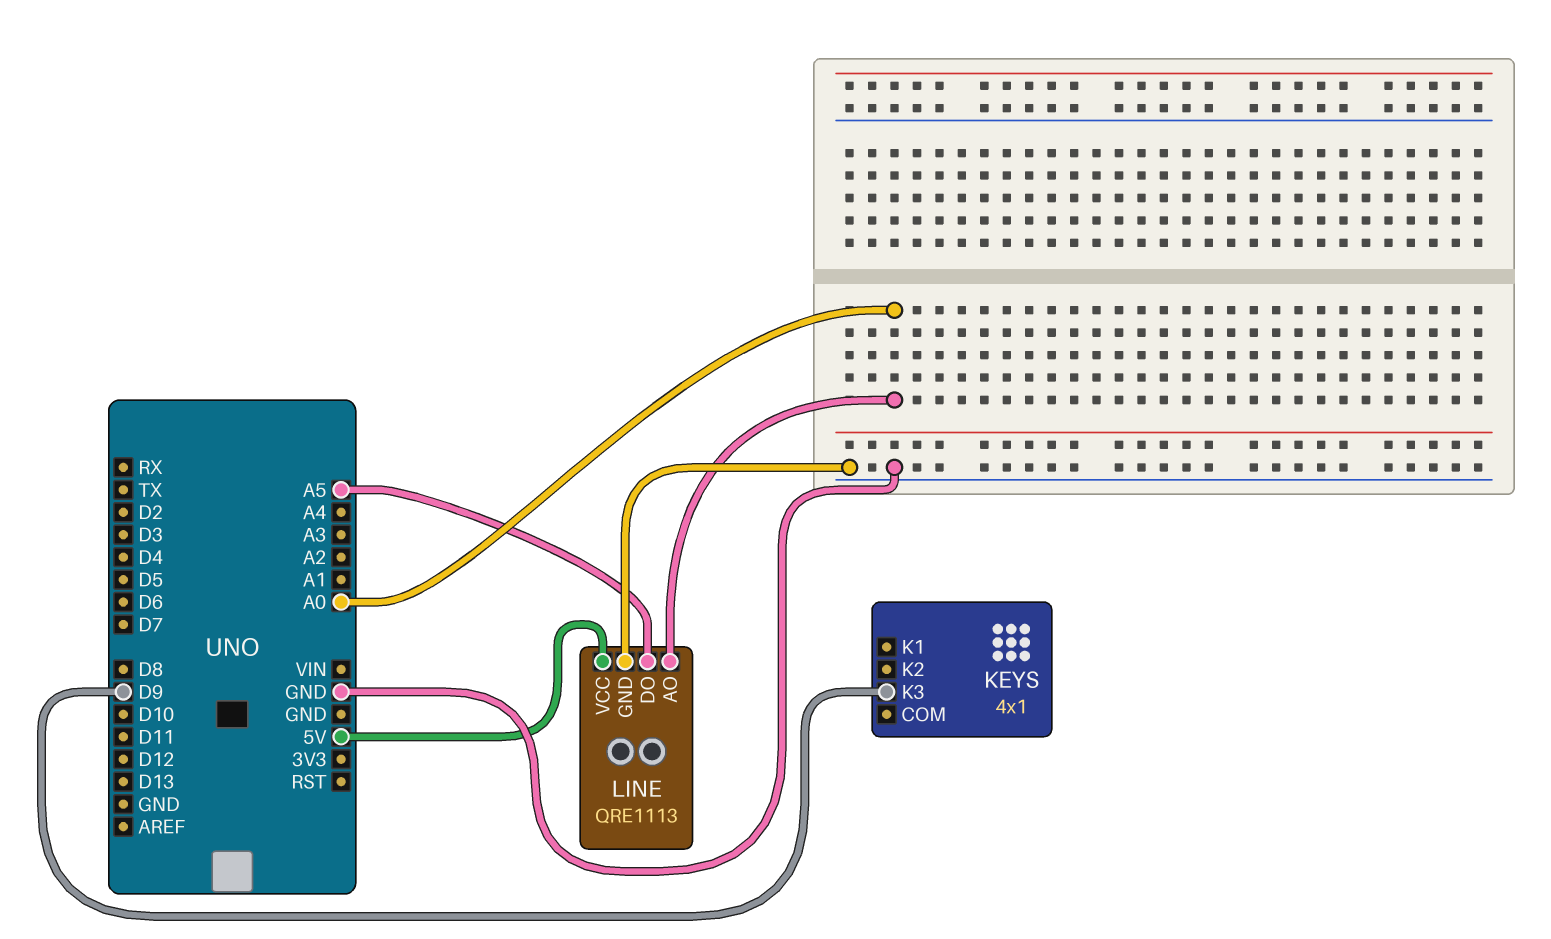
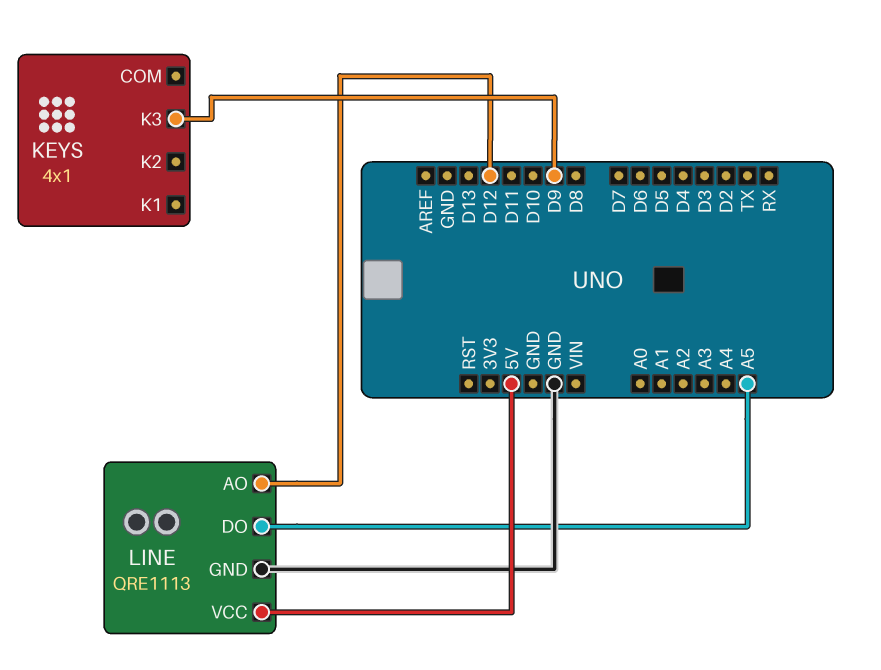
LINE pin AO: A0 -> D12

